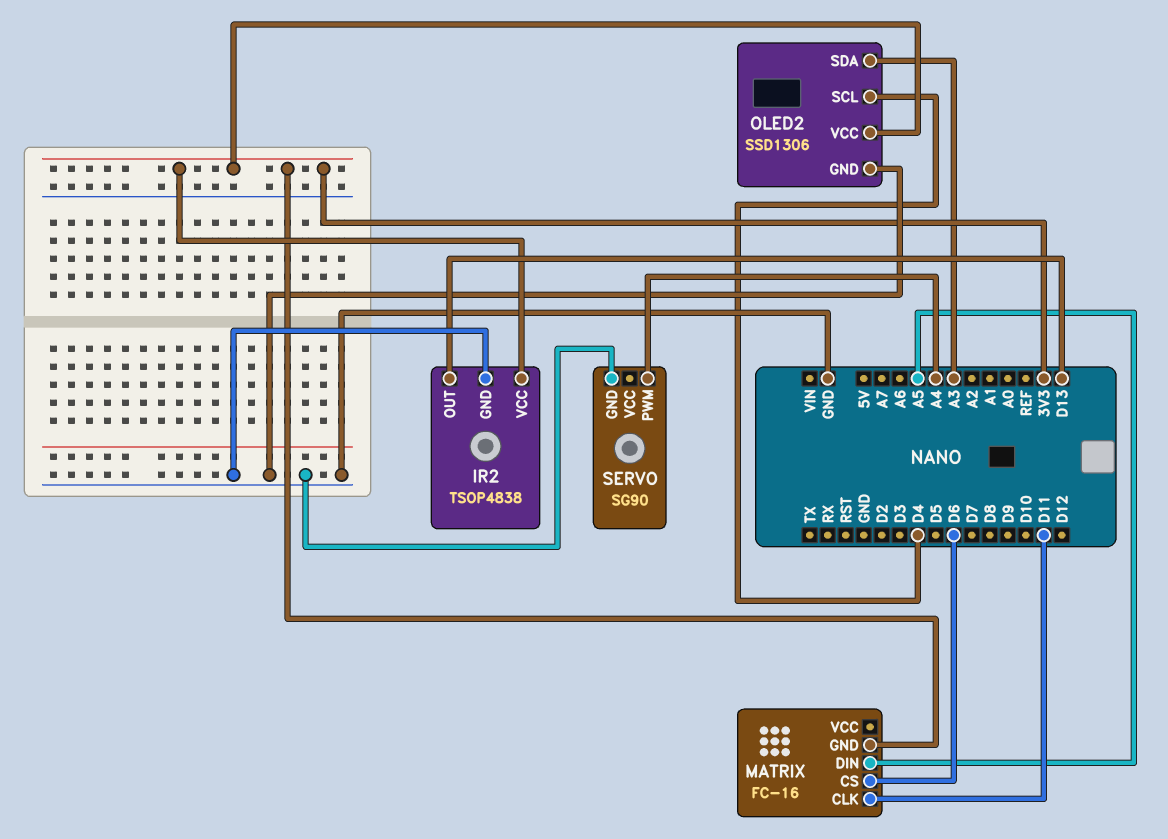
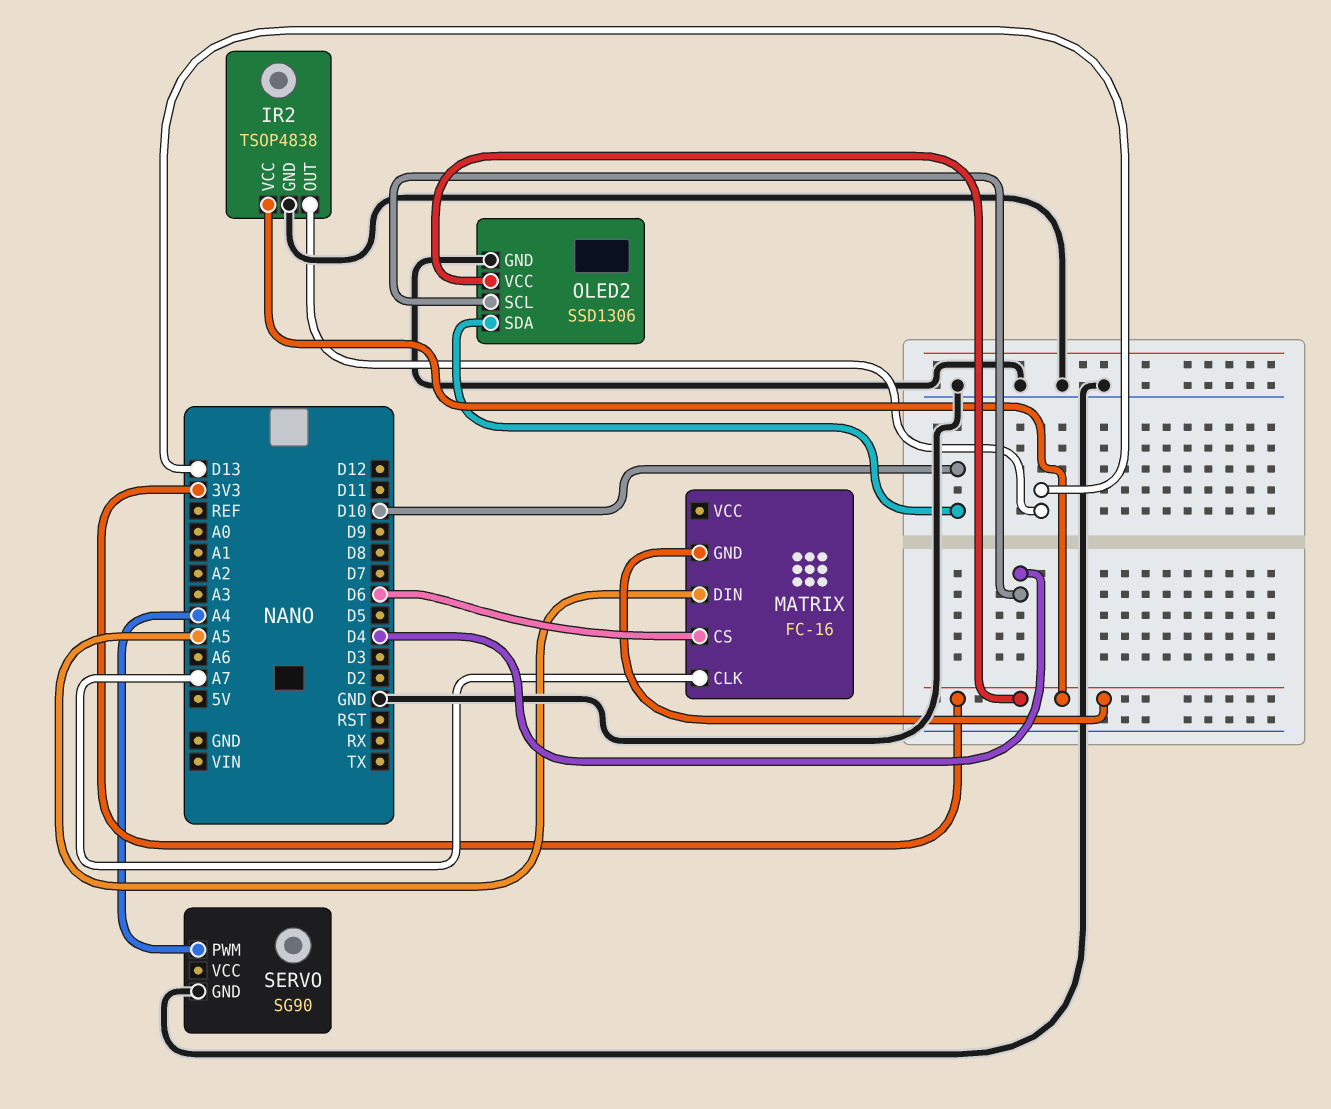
MATRIX pin CLK: D11 -> A7
OLED2 pin SDA: A3 -> D10

